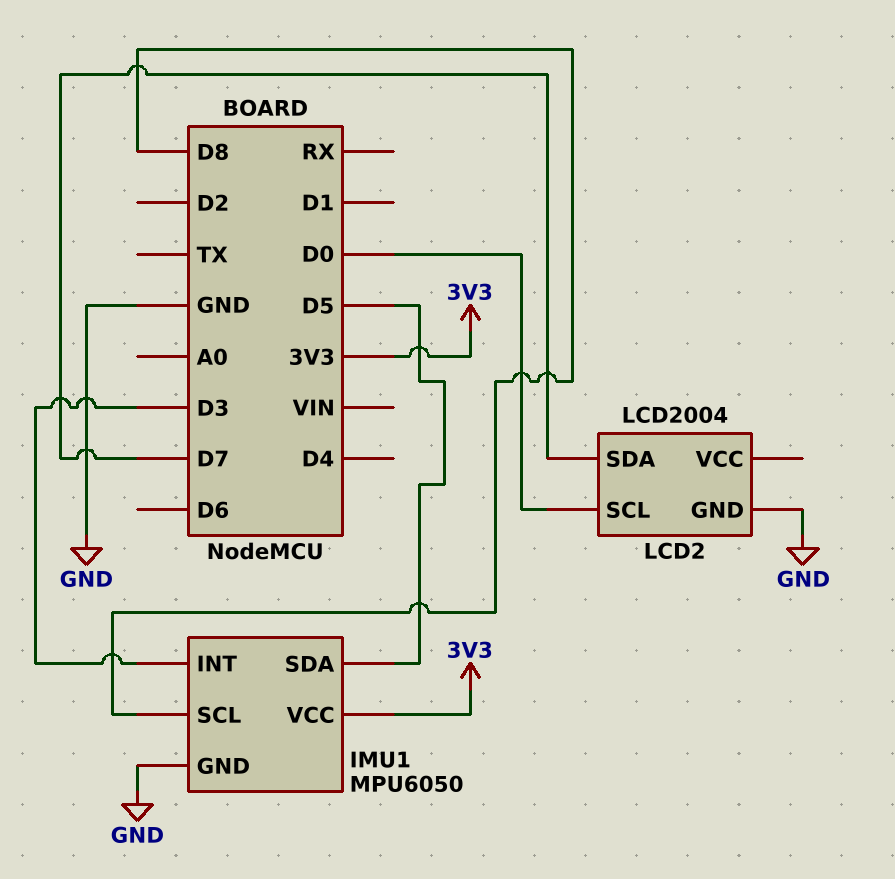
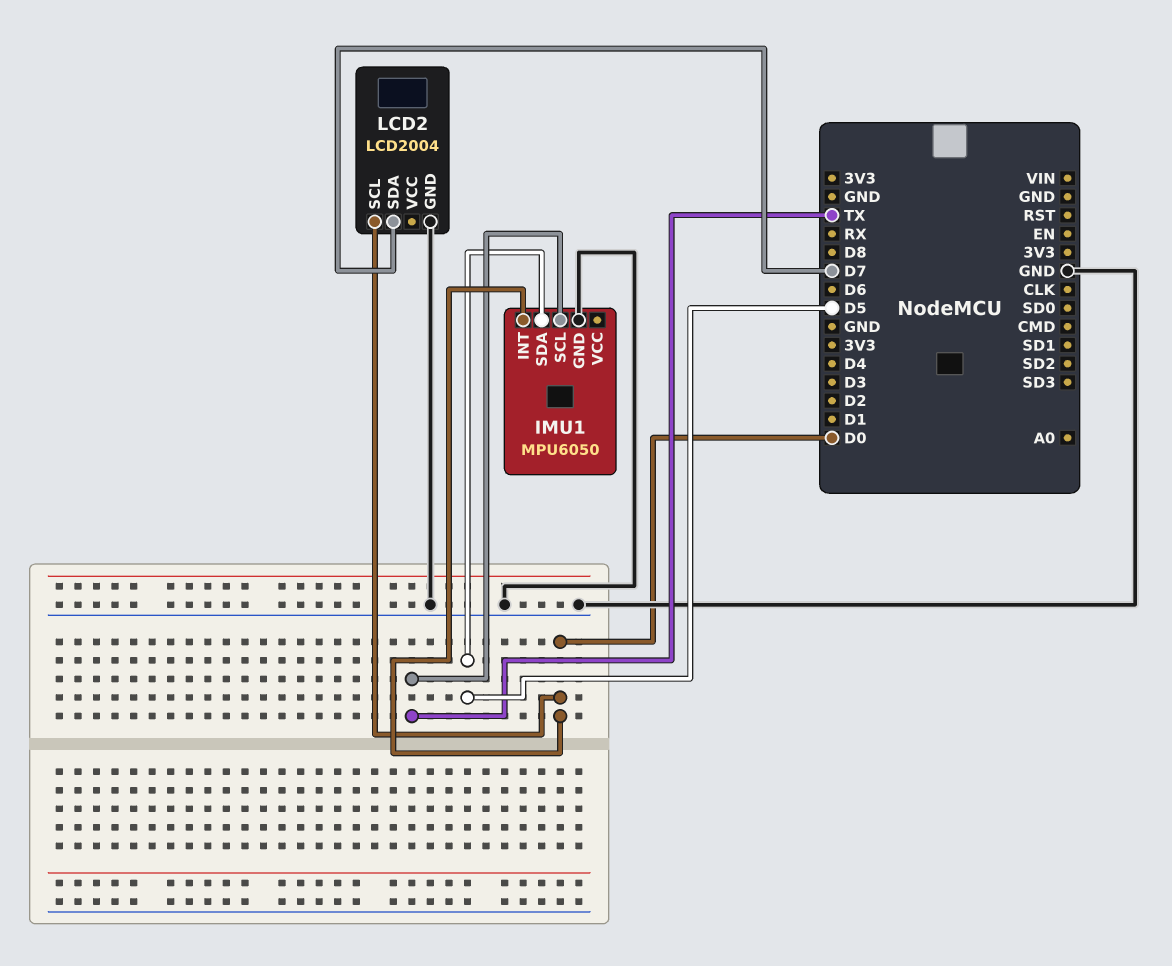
IMU1 pin INT: D3 -> D0
IMU1 pin SCL: D8 -> TX
IMU1 pin VCC: 3V3 -> none

